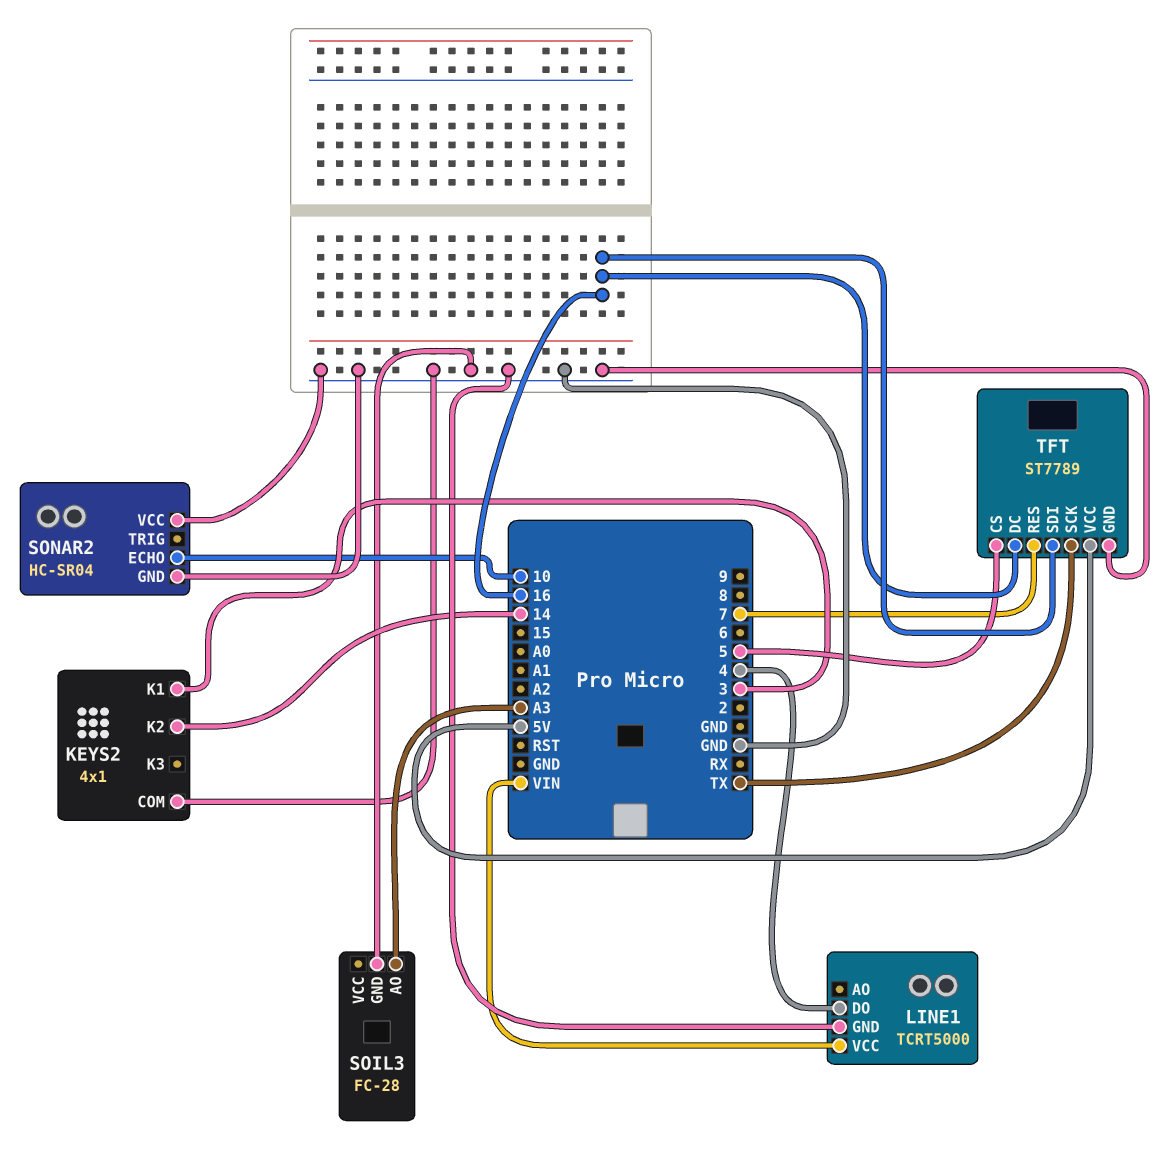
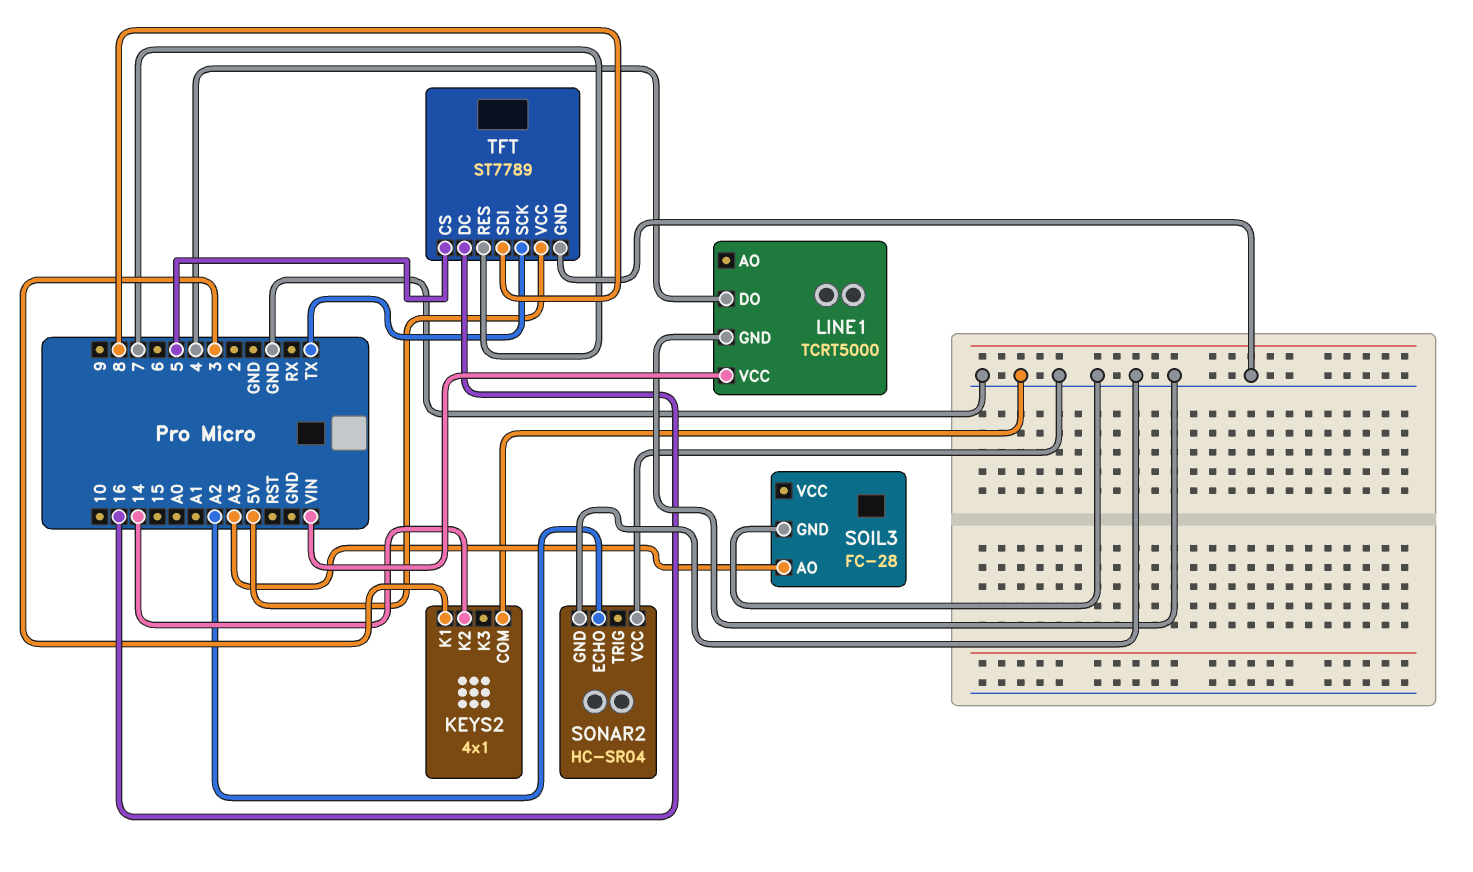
SONAR2 pin ECHO: 10 -> A2
TFT pin SDI: 16 -> 8

